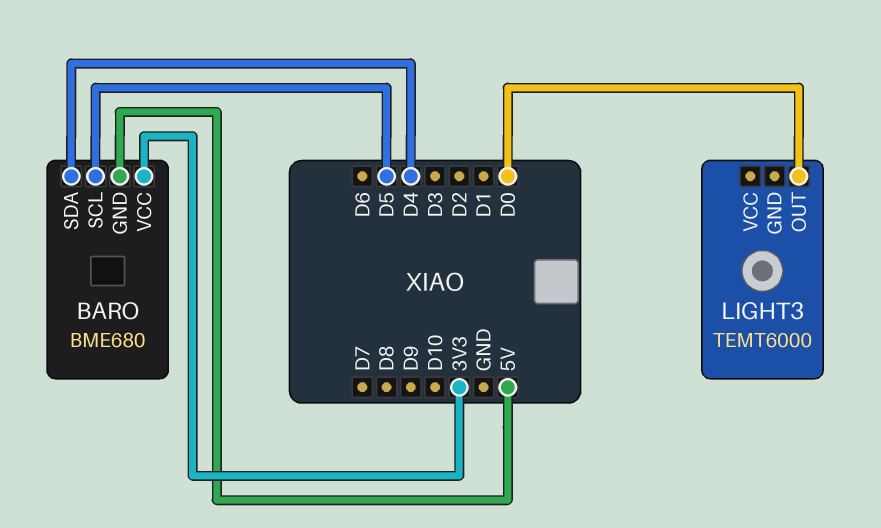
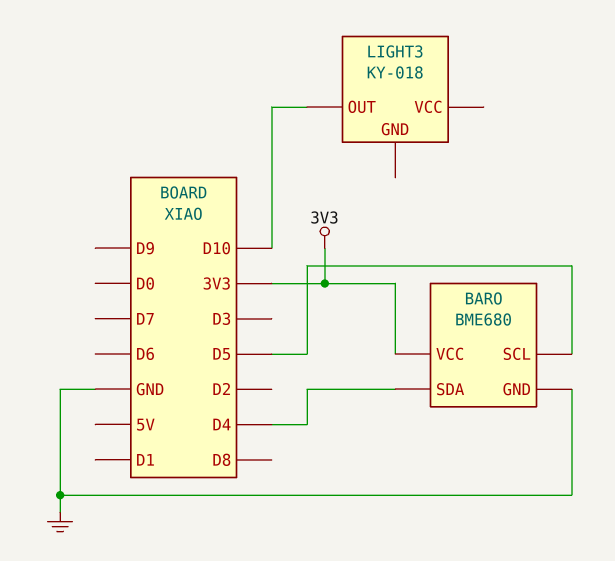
BARO pin GND: 5V -> GND
LIGHT3: TEMT6000 -> KY-018
LIGHT3 pin OUT: D0 -> D10

